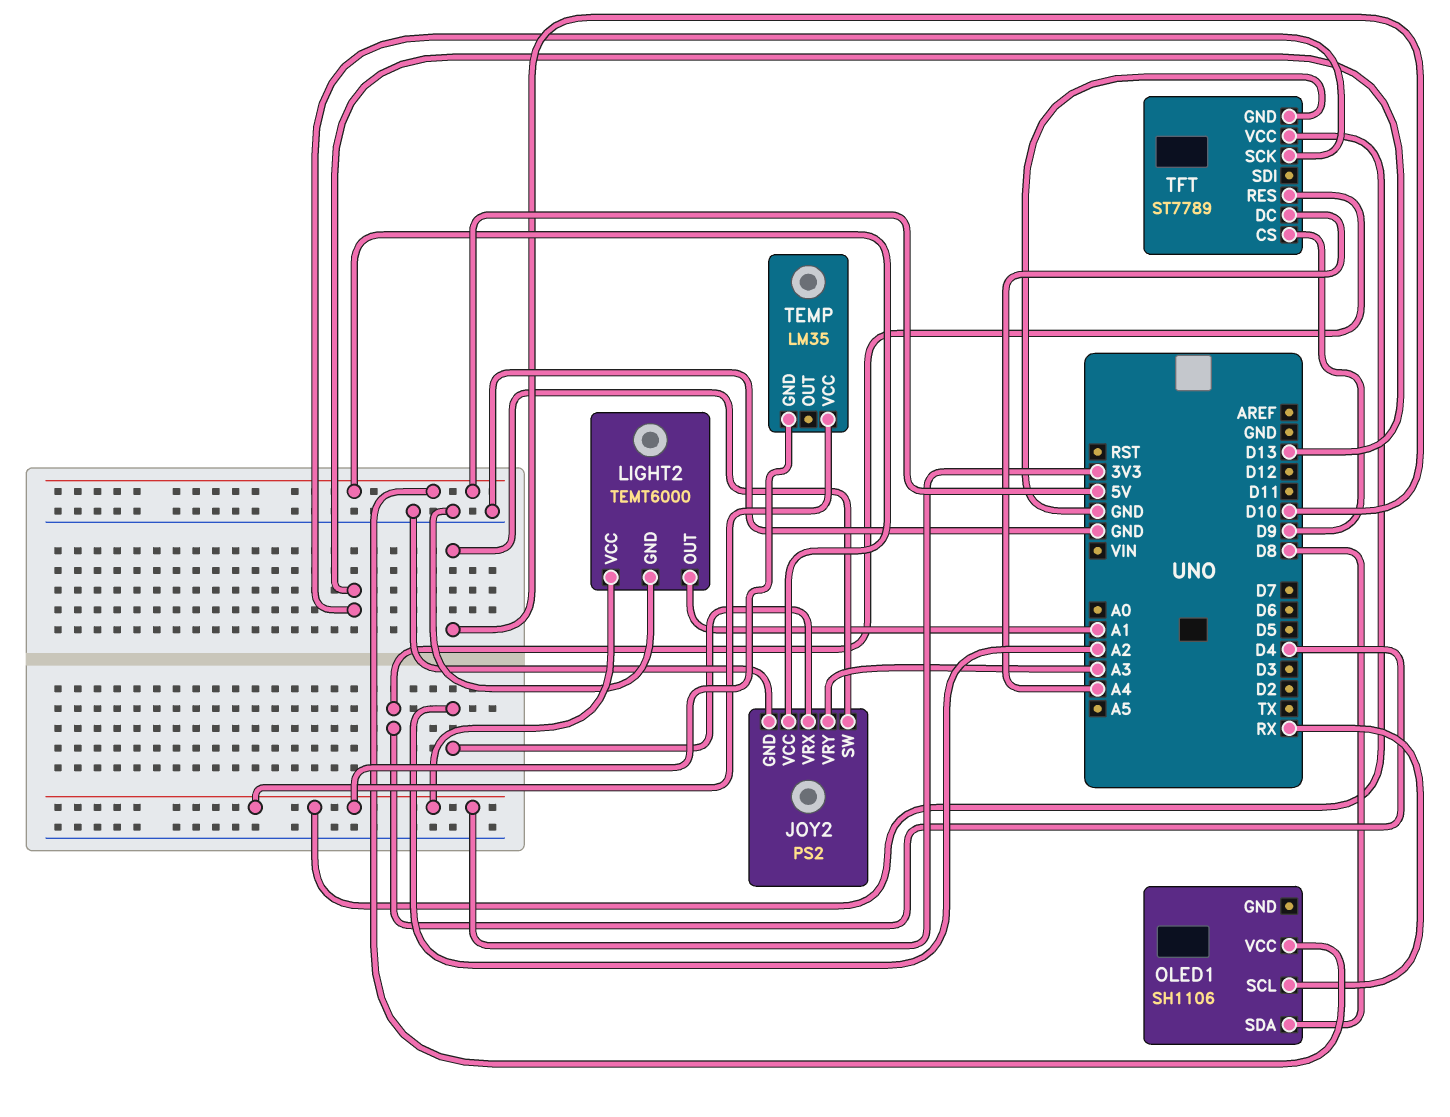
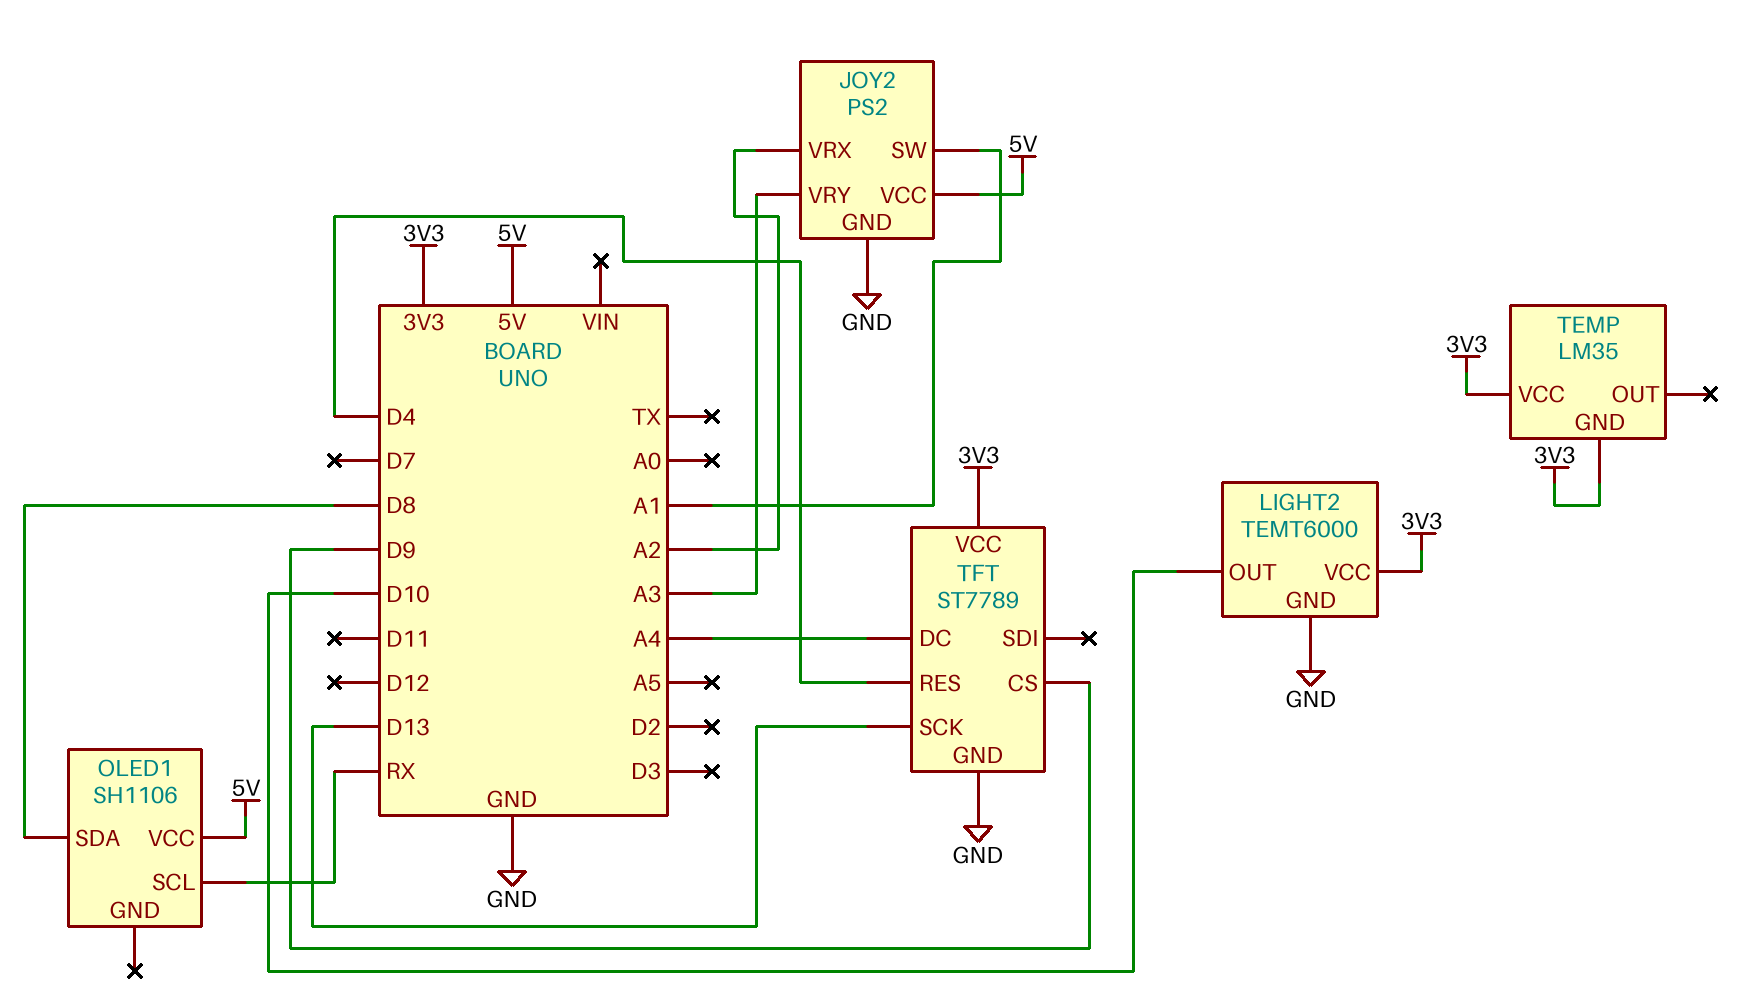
JOY2 pin SW: D10 -> A1
LIGHT2 pin OUT: A1 -> D10

